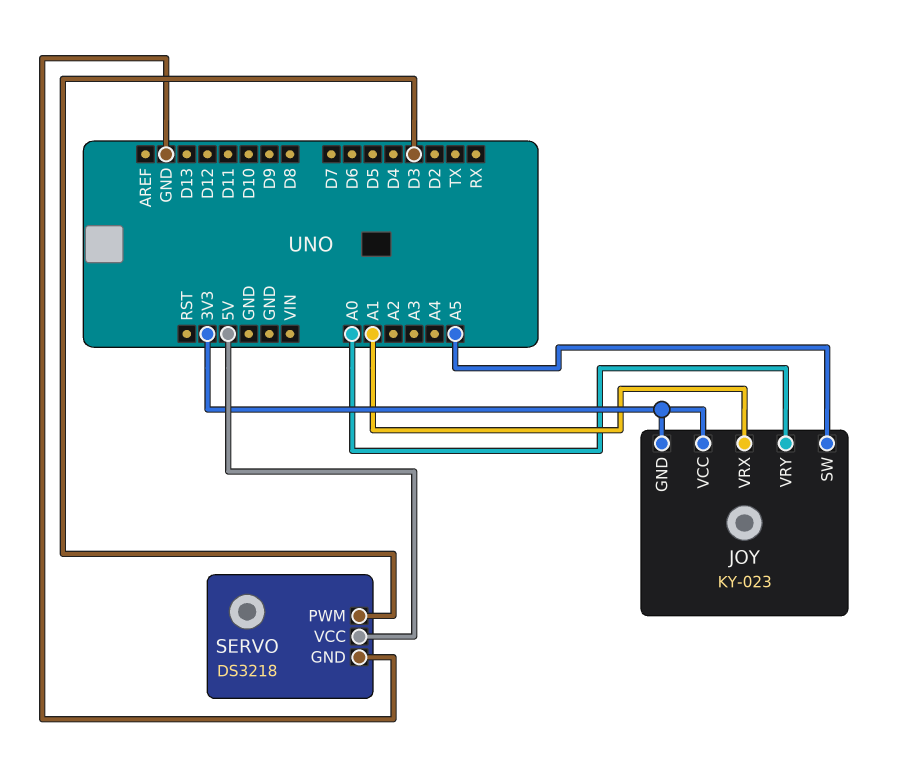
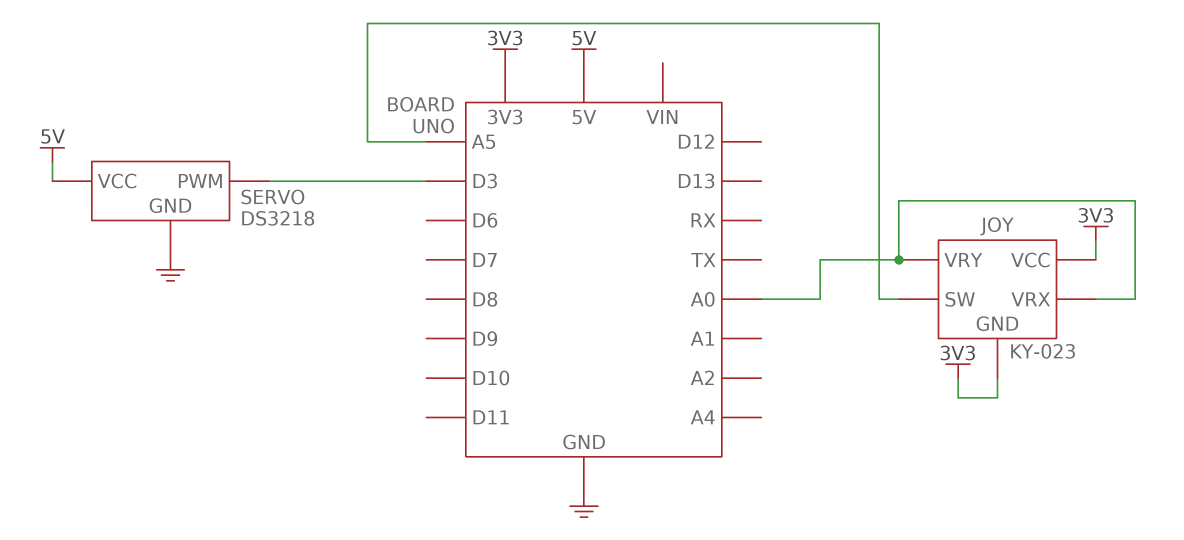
JOY pin VRX: A1 -> A0

